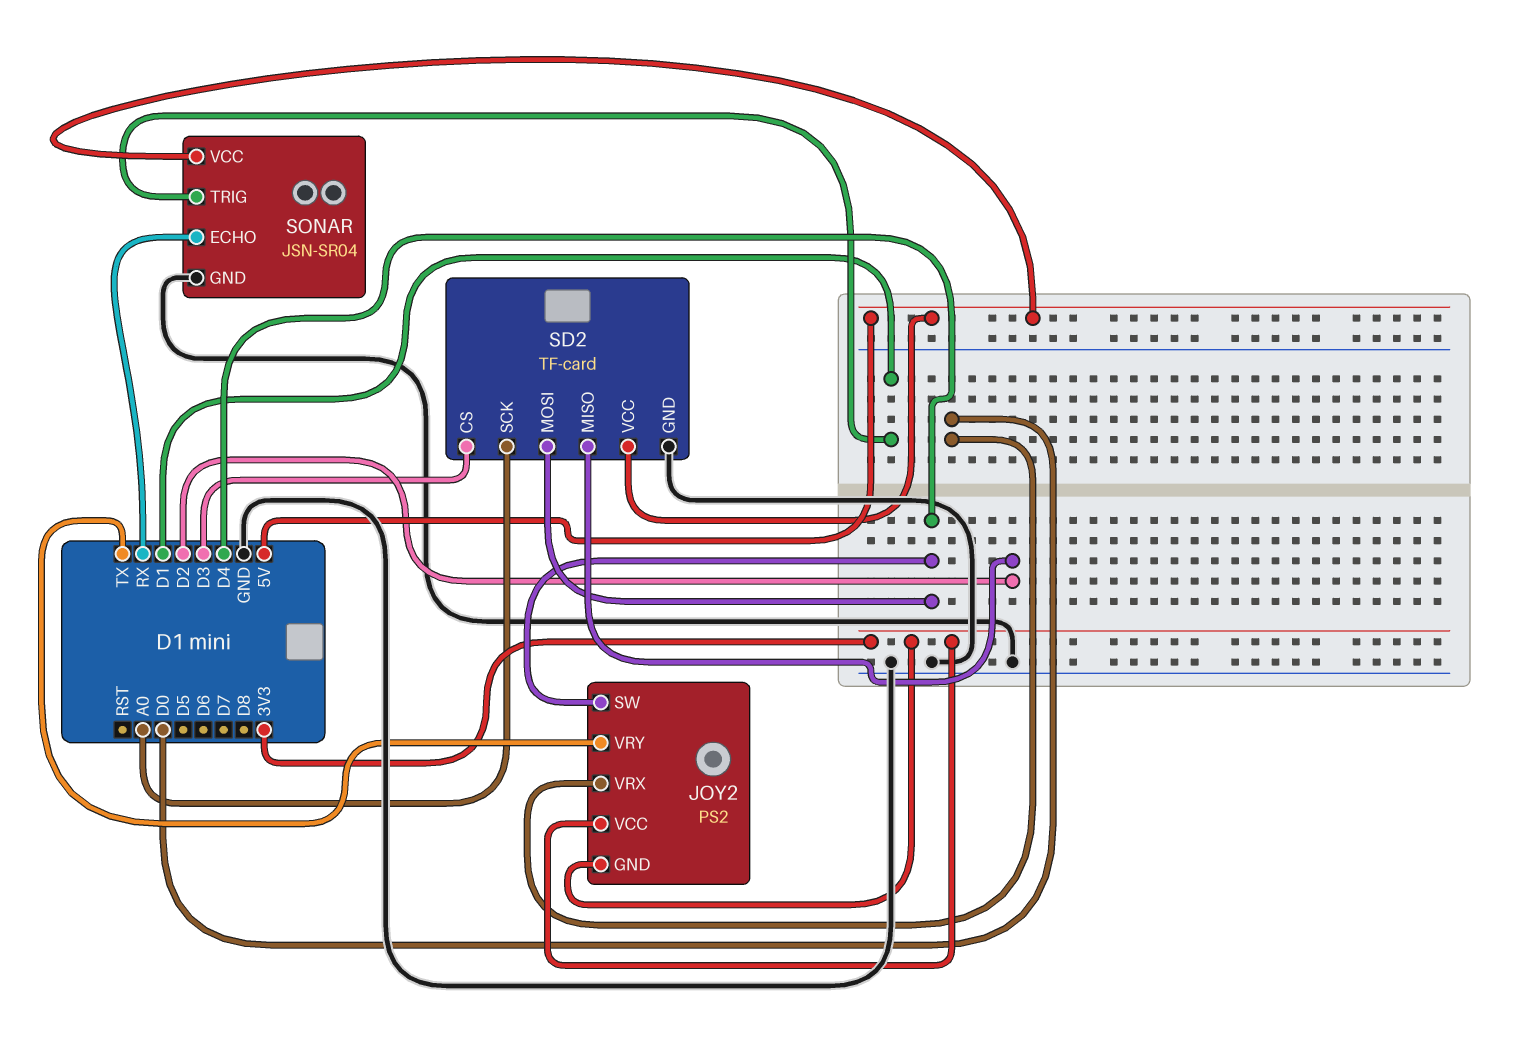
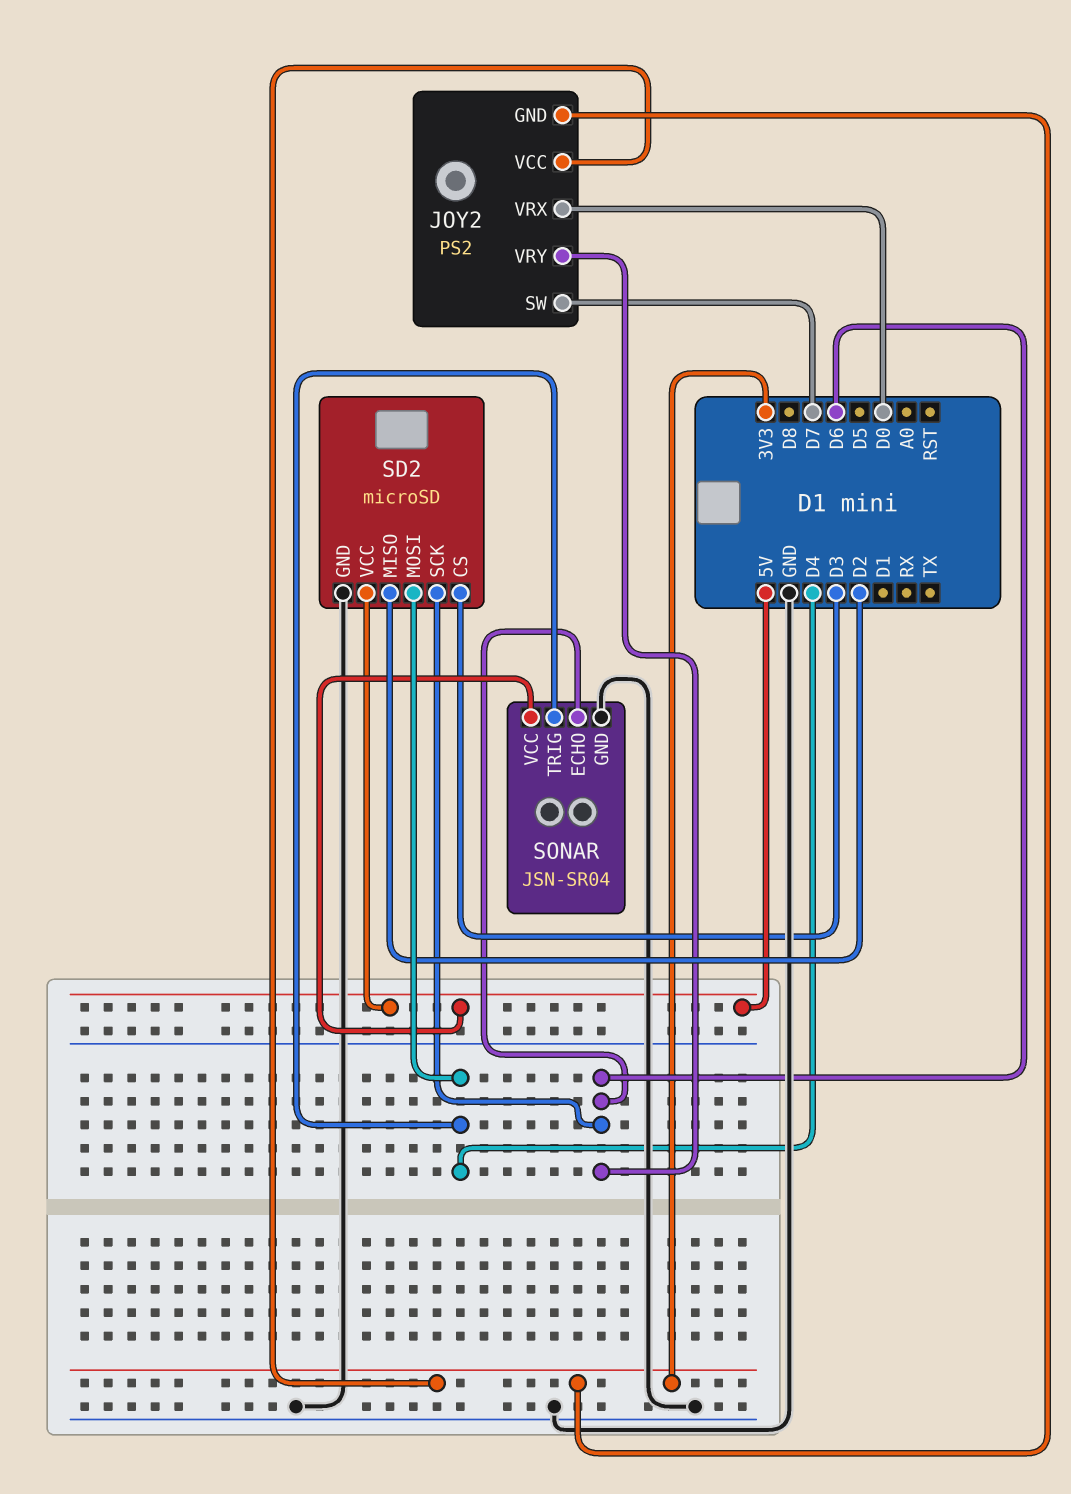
JOY2 pin SW: D4 -> D7
JOY2 pin VRY: TX -> D6
SD2: TF-card -> microSD
SD2 pin SCK: A0 -> D6
SONAR pin ECHO: RX -> D6
SONAR pin TRIG: D1 -> D4

